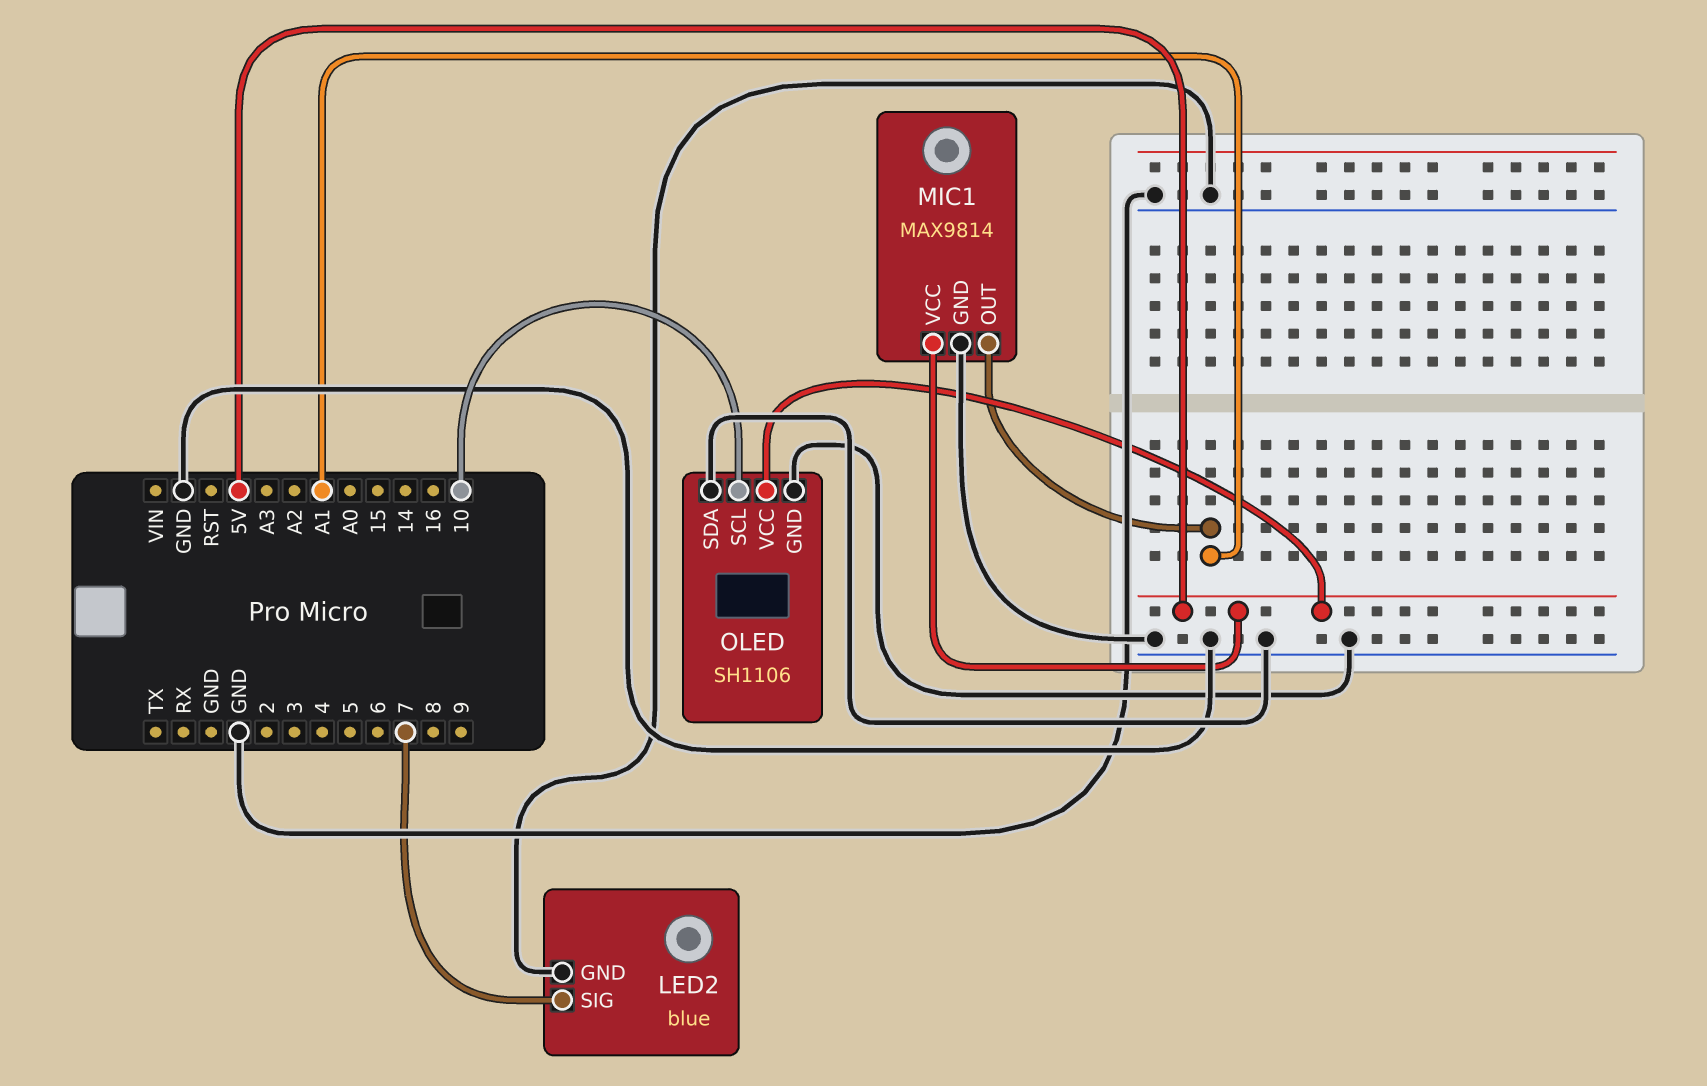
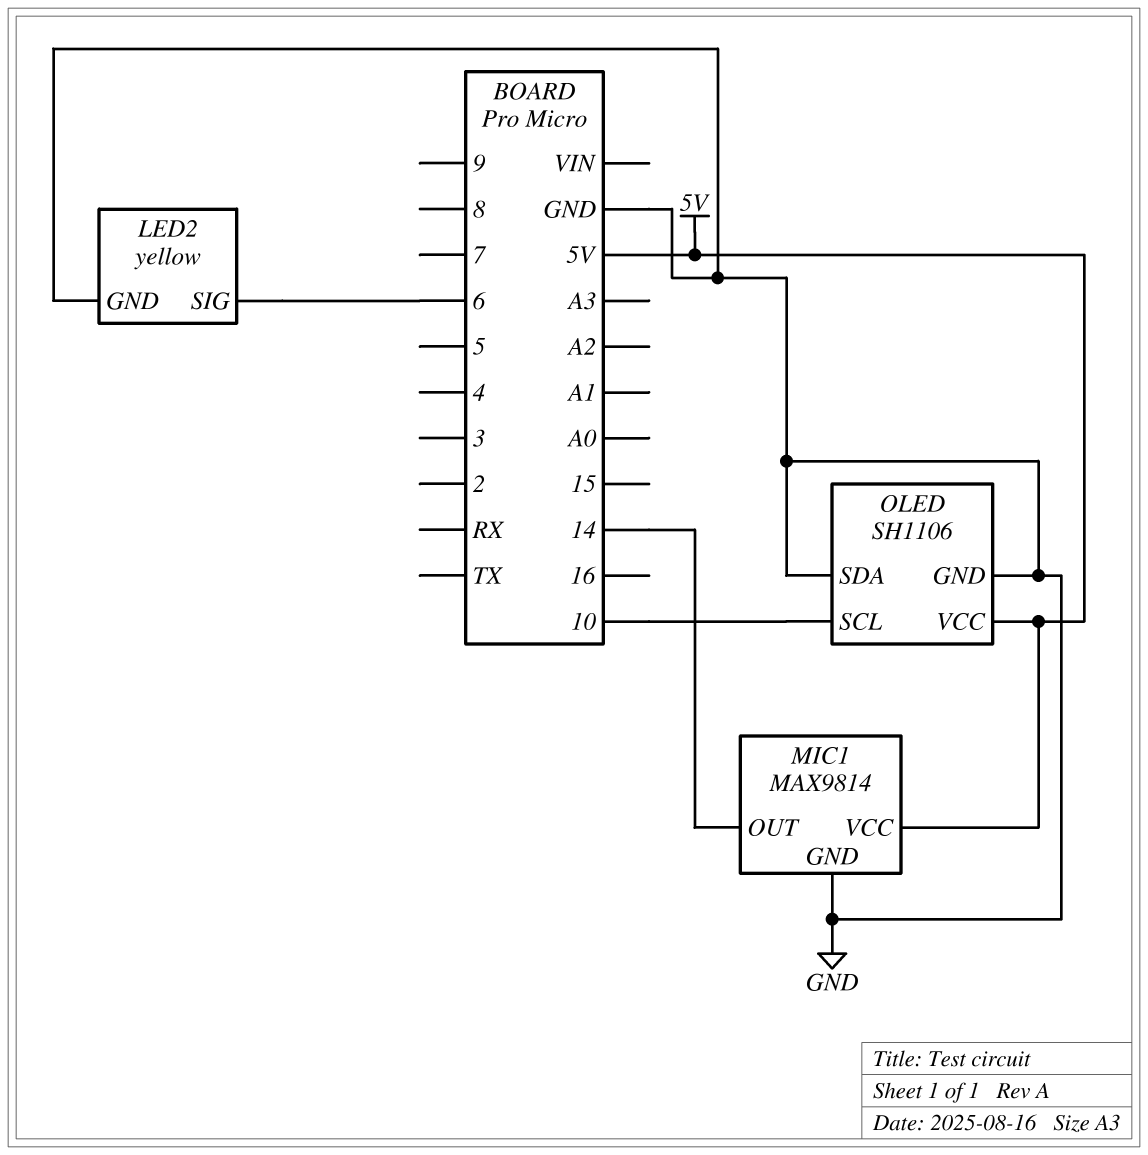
LED2: blue -> yellow
LED2 pin SIG: 7 -> 6
MIC1 pin OUT: A1 -> 14

